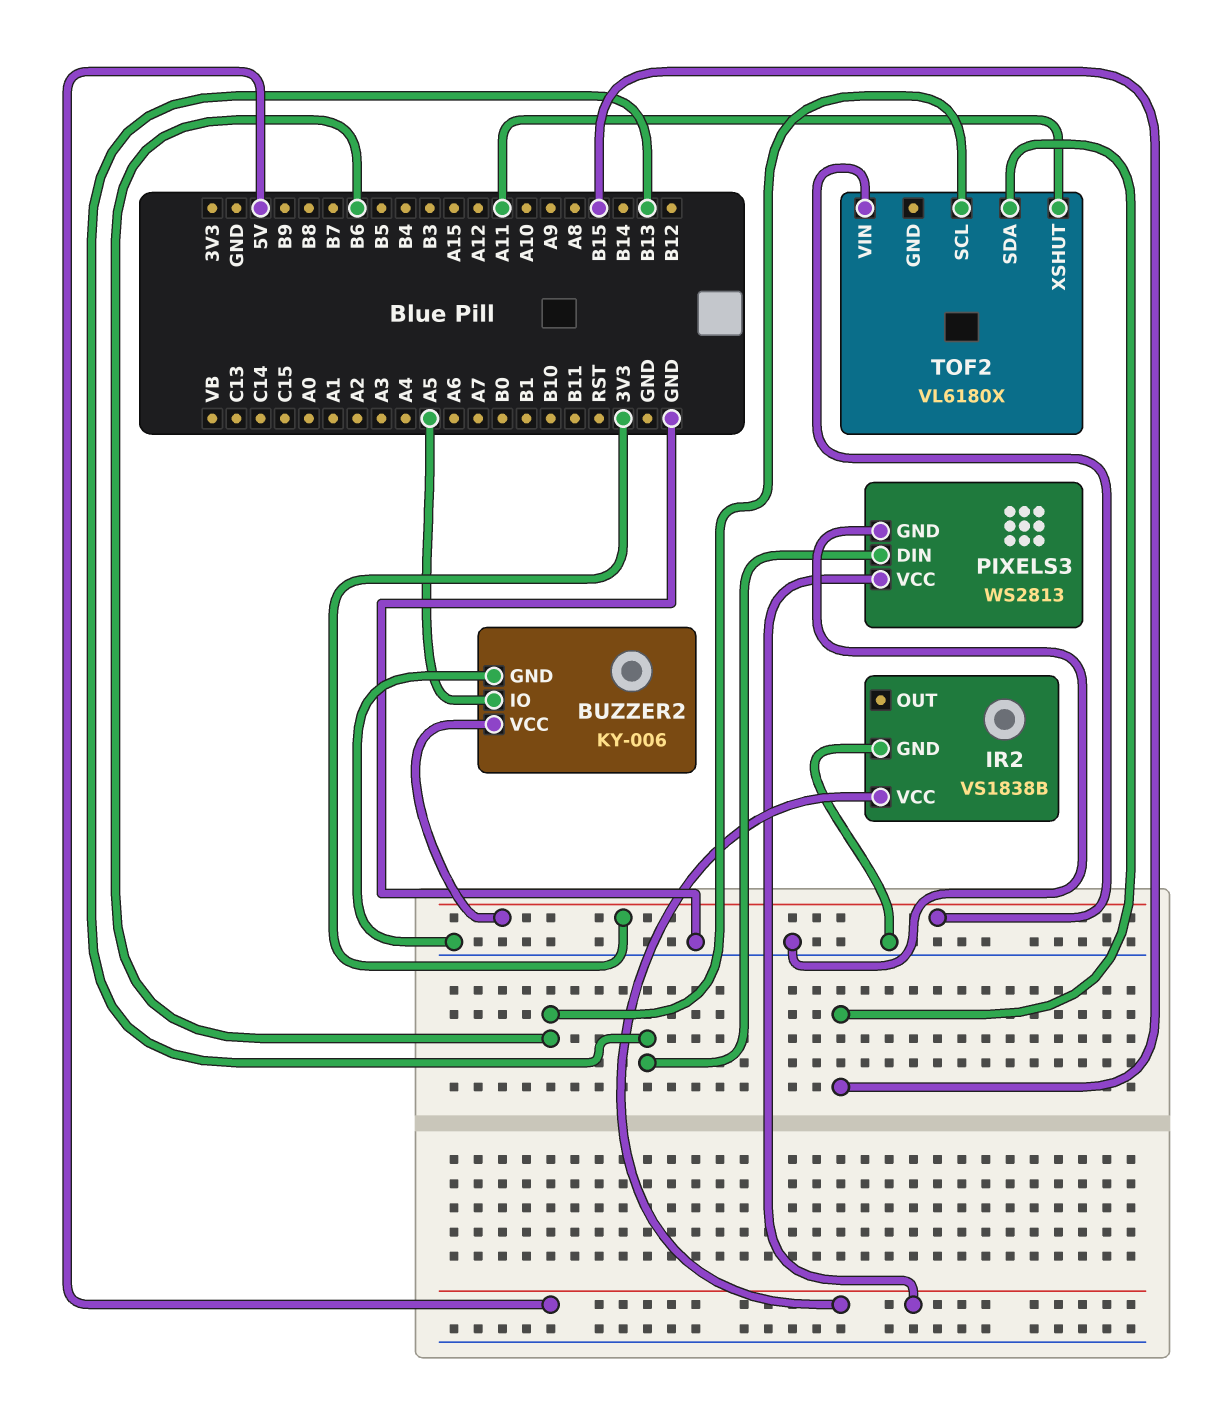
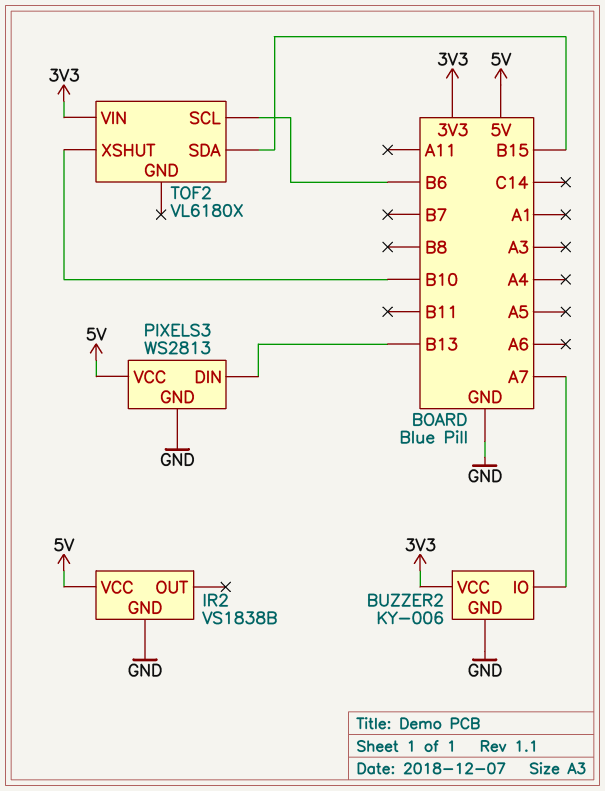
BUZZER2 pin IO: A5 -> A7
TOF2 pin XSHUT: A11 -> B10

